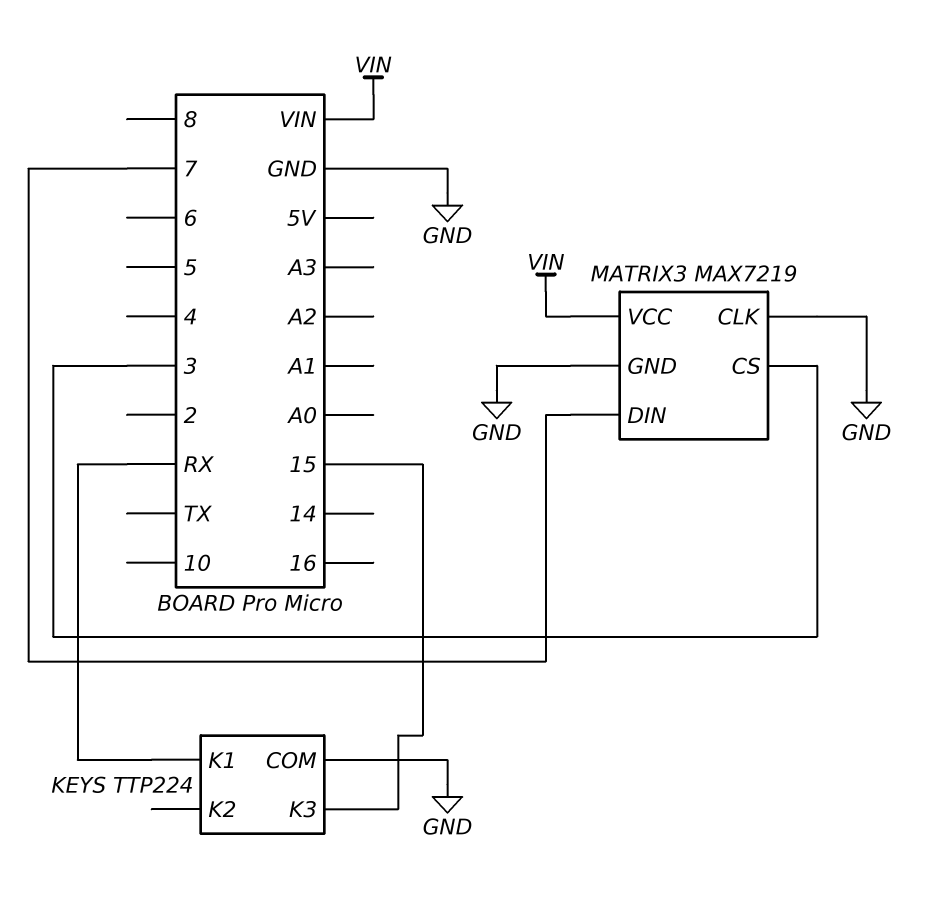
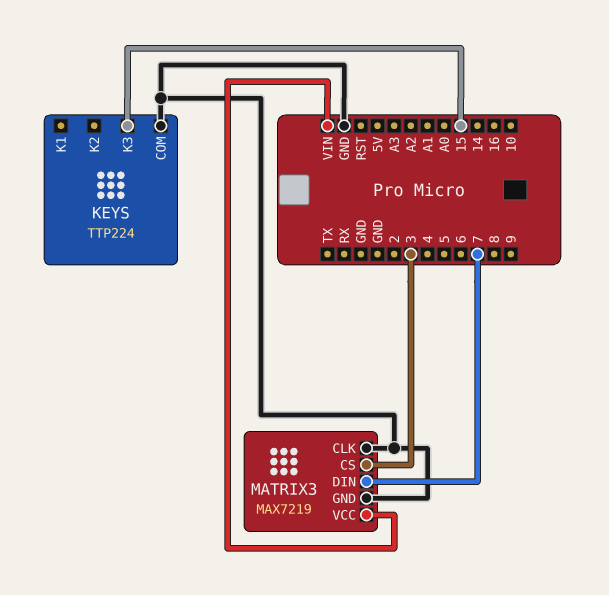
KEYS pin K1: RX -> none

